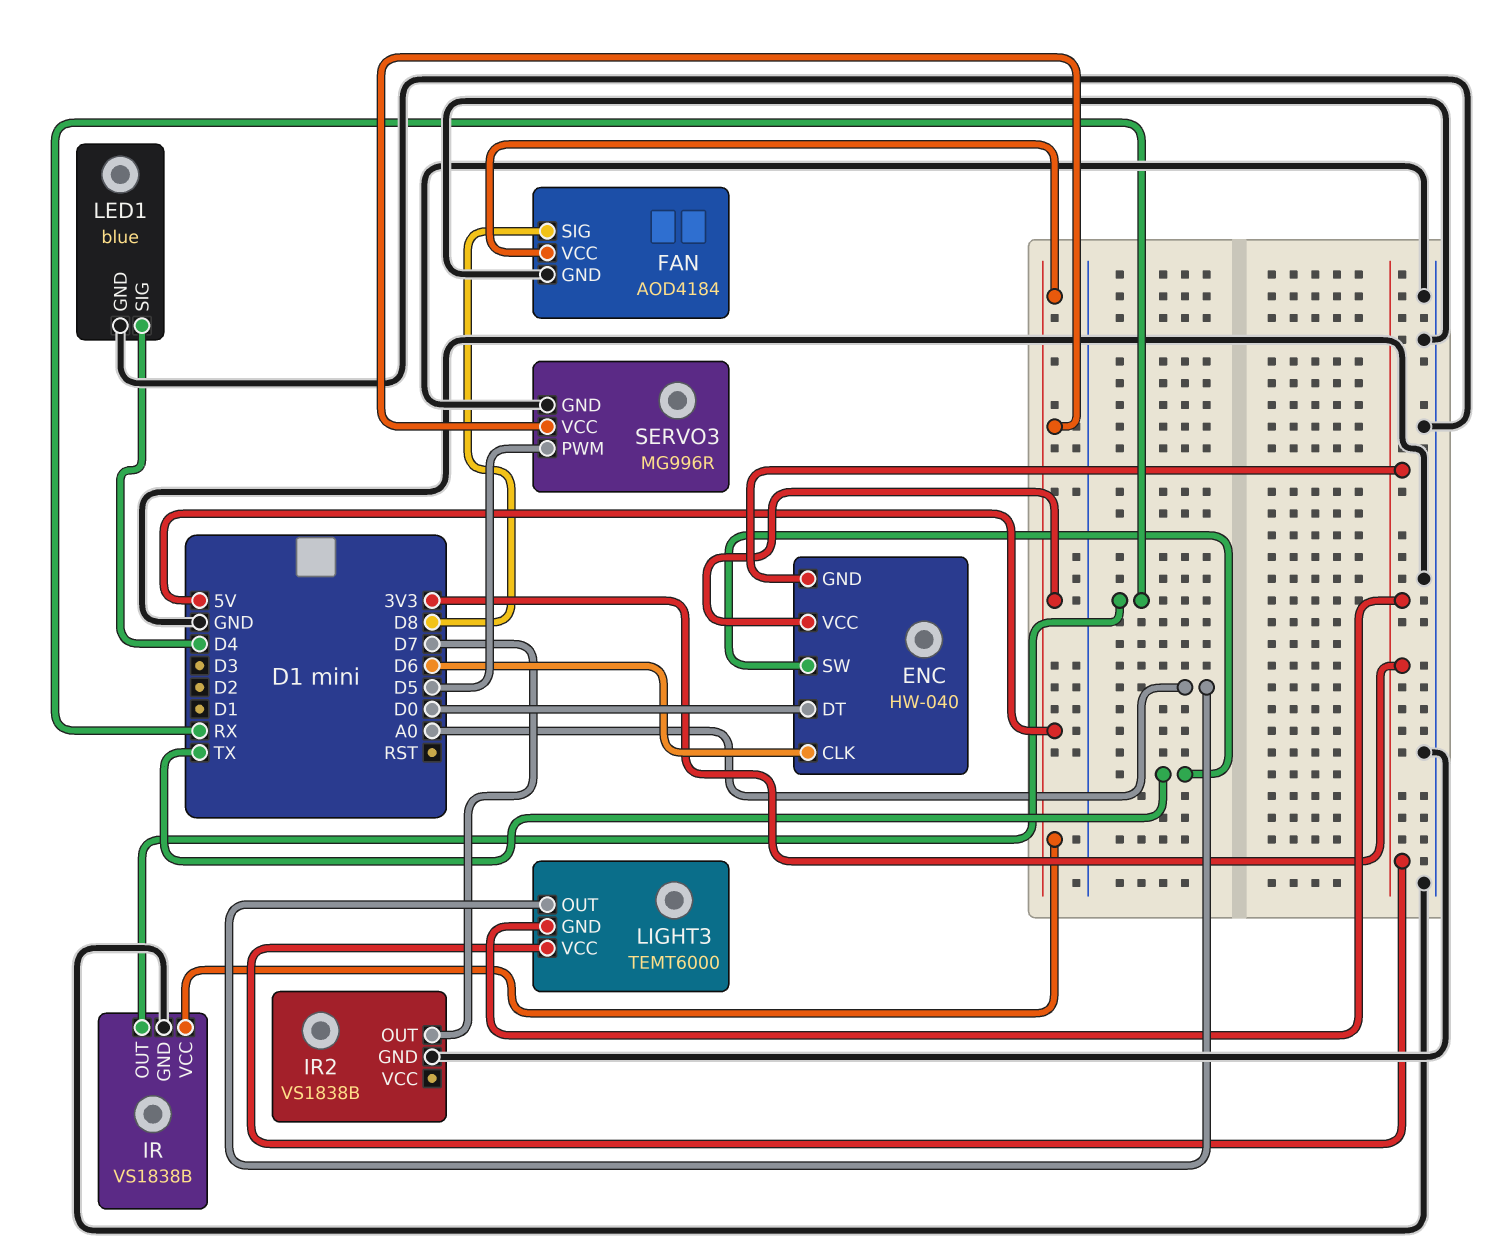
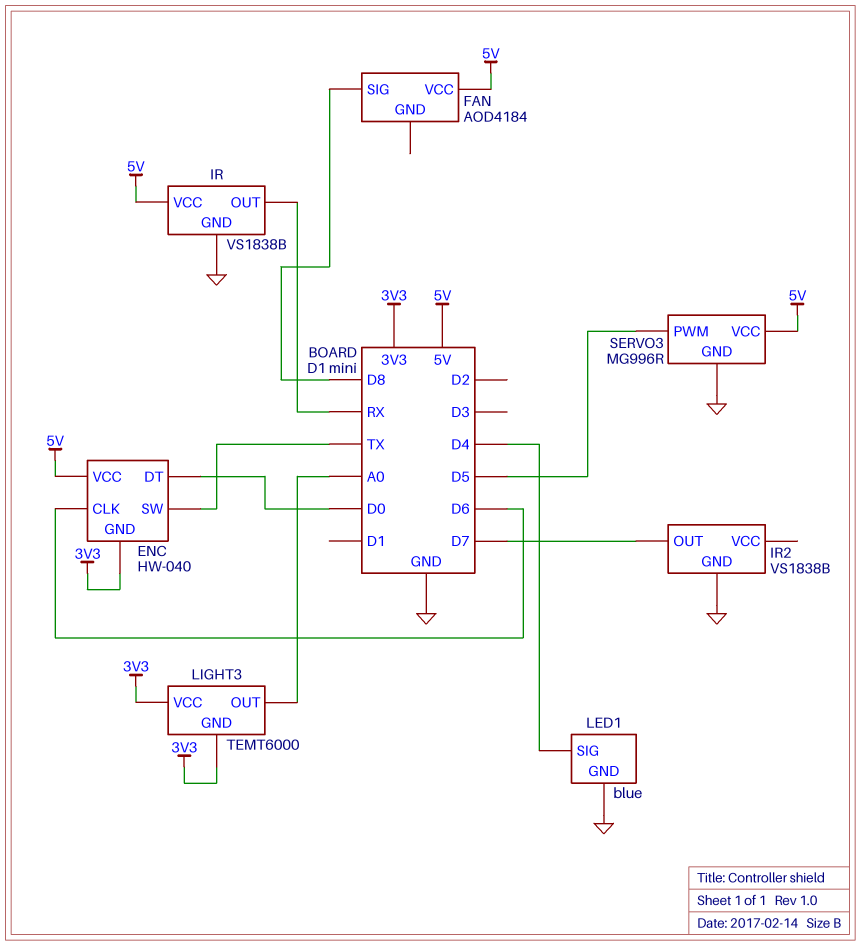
FAN pin GND: GND -> none

